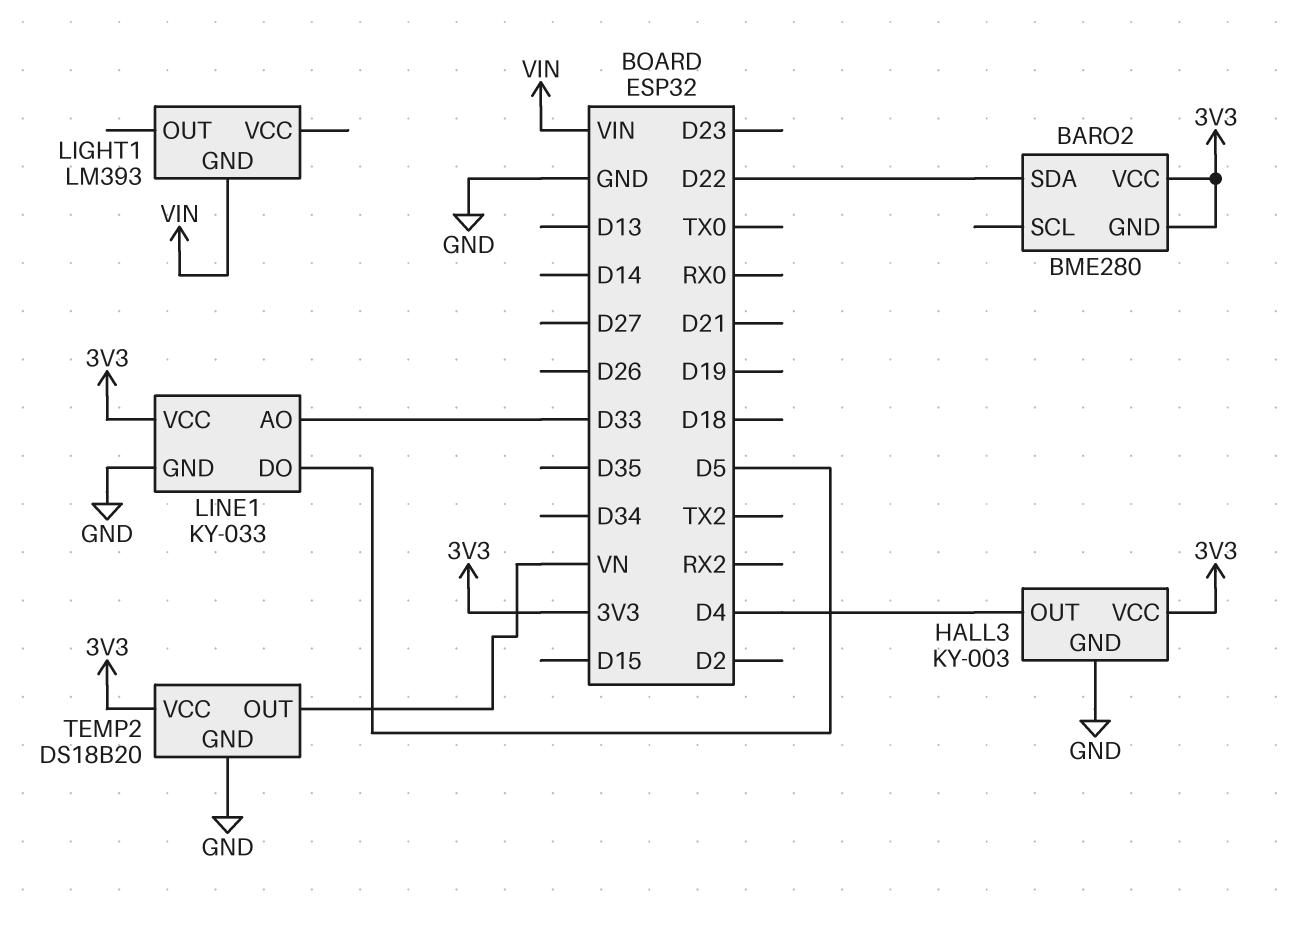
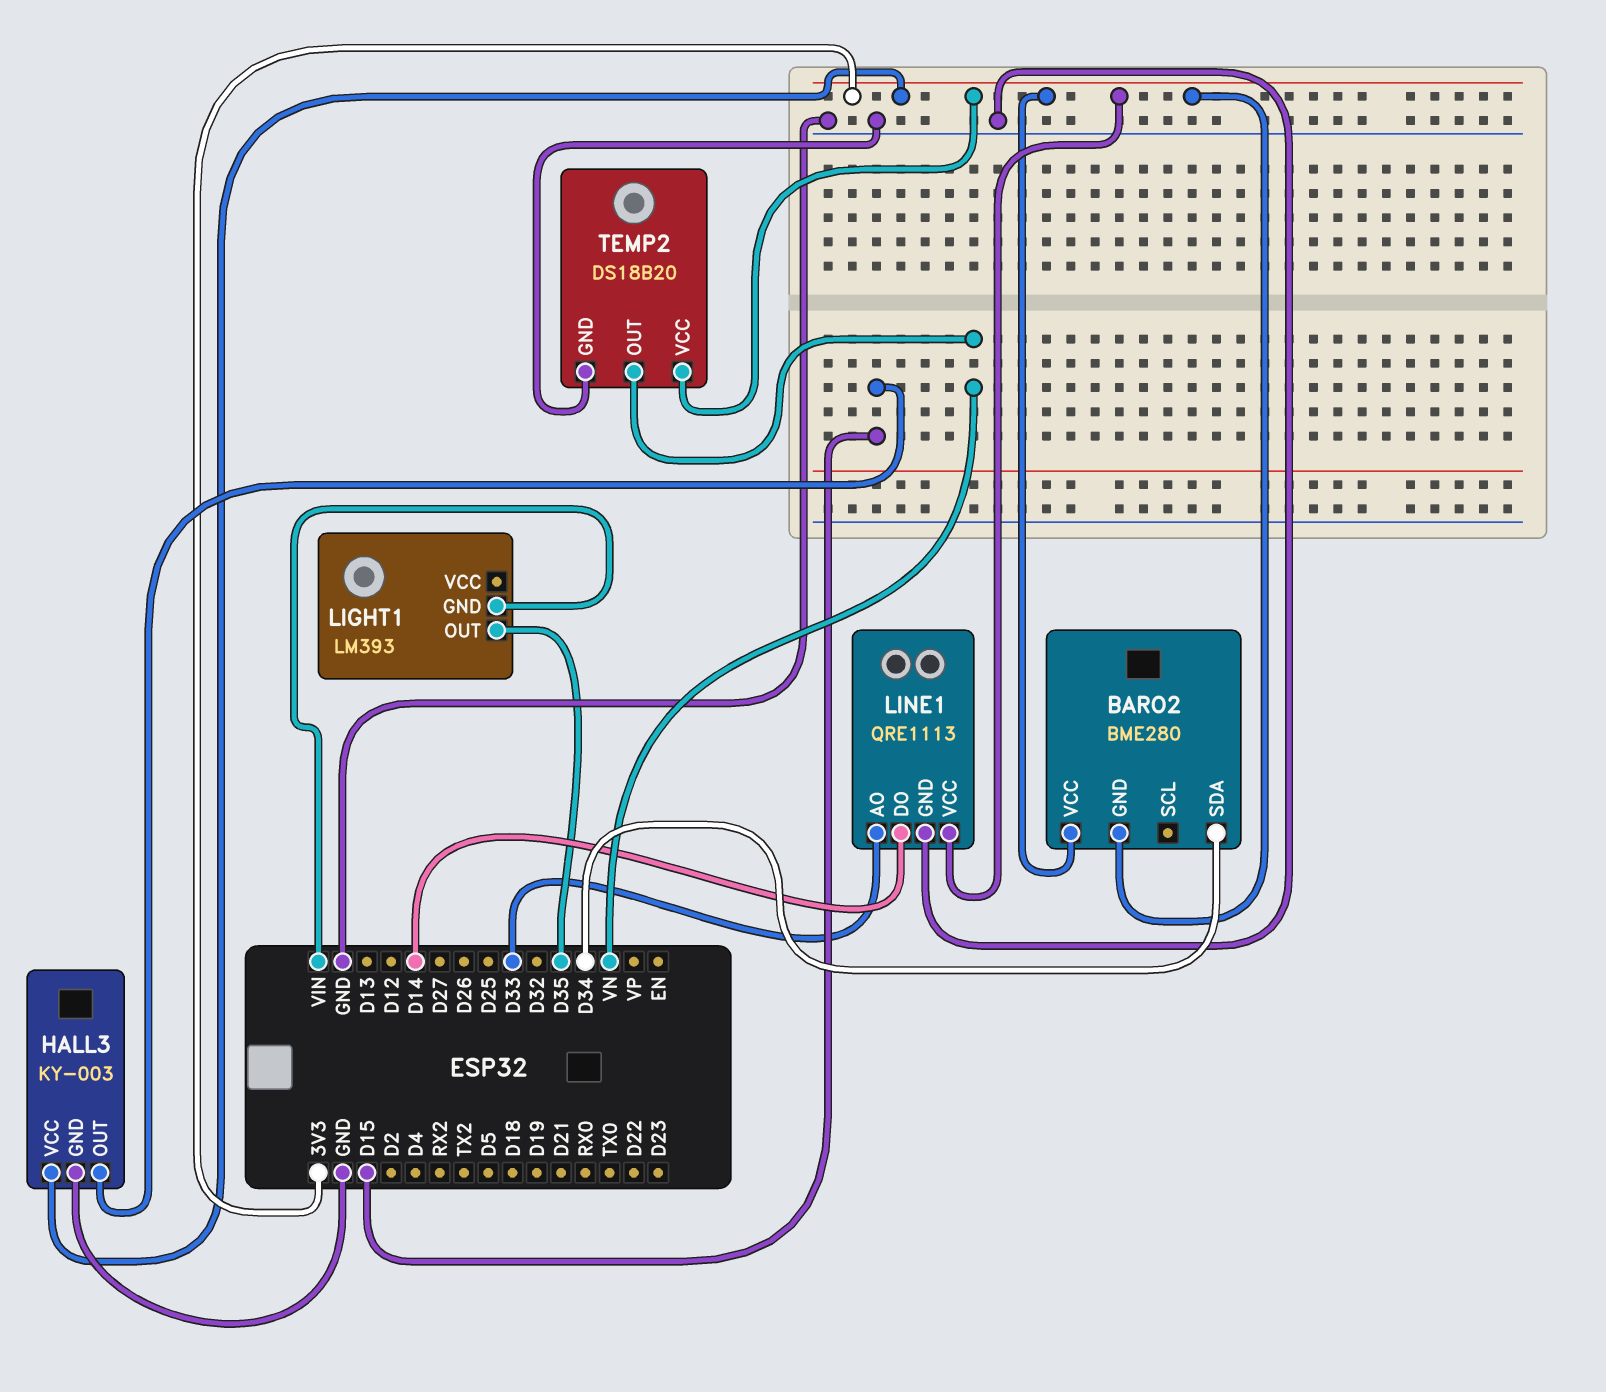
BARO2 pin SDA: D22 -> D34
HALL3 pin OUT: D4 -> D15
LIGHT1 pin OUT: none -> D35
LINE1: KY-033 -> QRE1113
LINE1 pin DO: D5 -> D14

